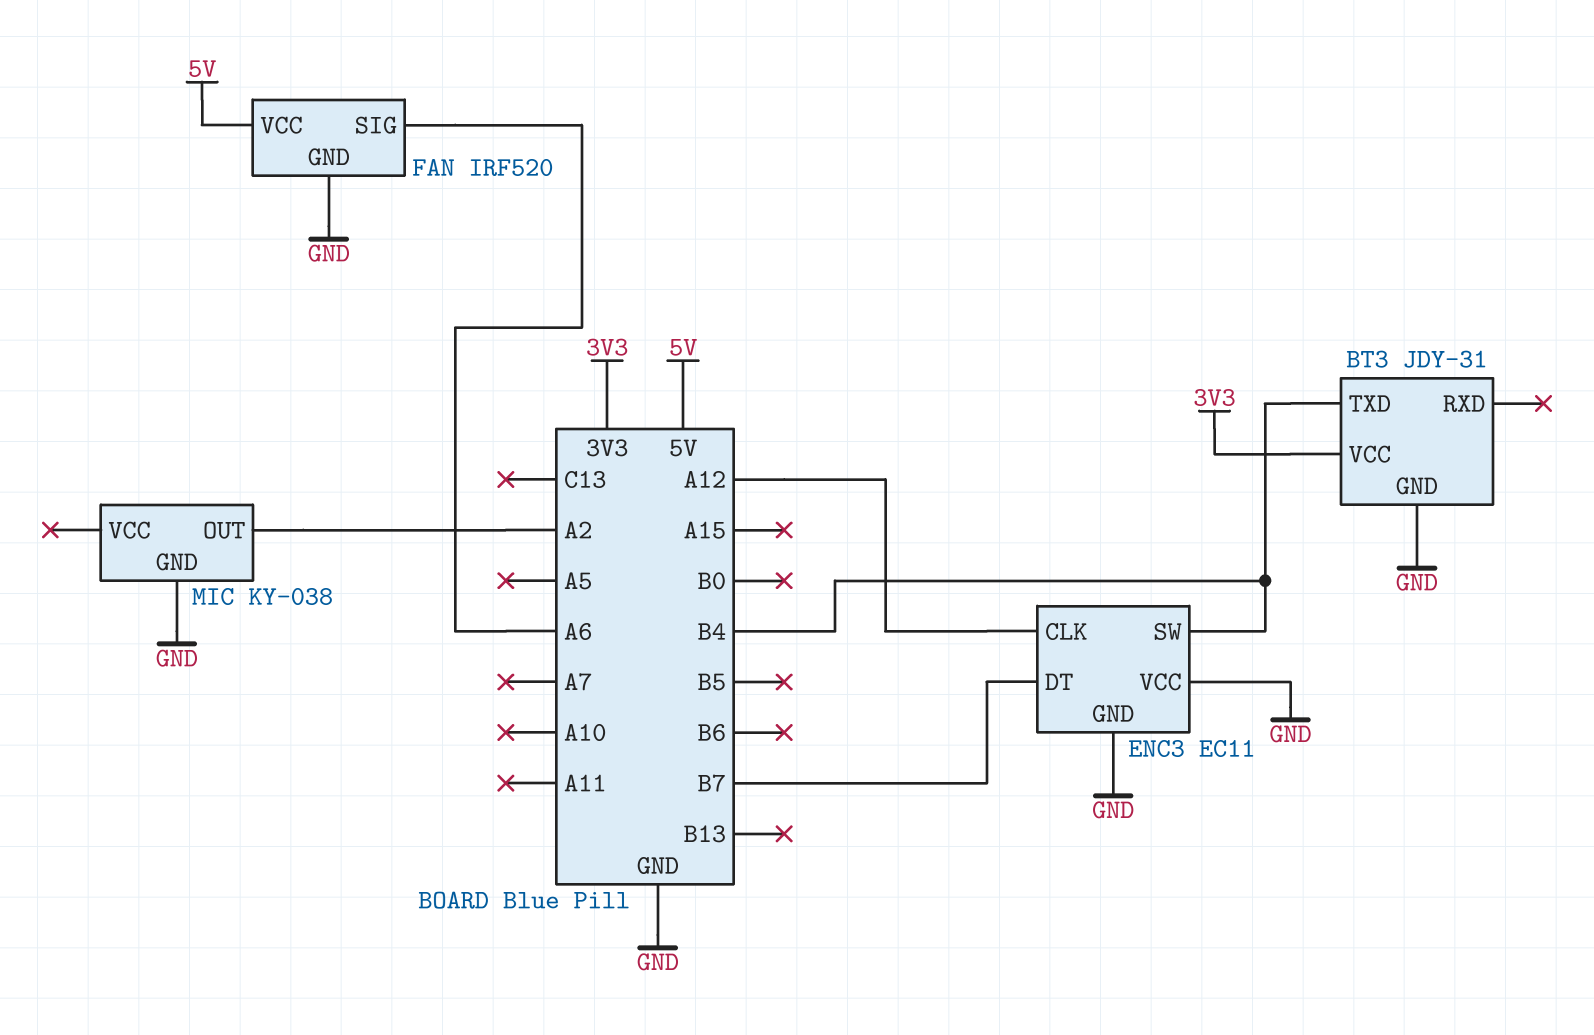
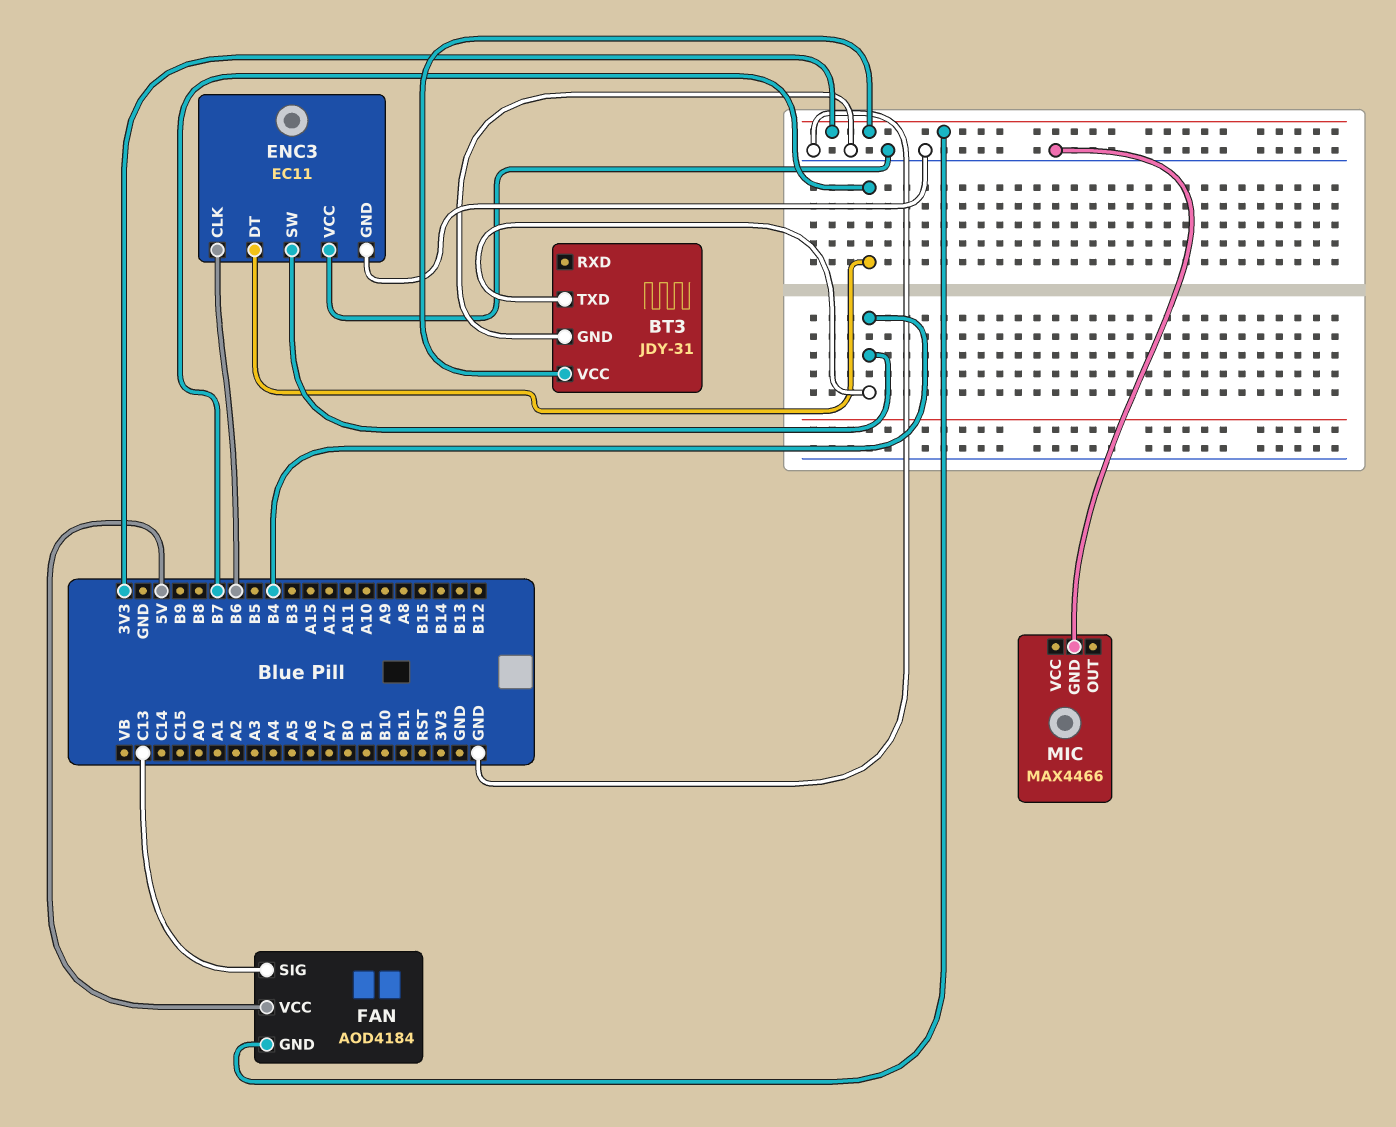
ENC3 pin CLK: A12 -> B6
FAN: IRF520 -> AOD4184
FAN pin GND: GND -> 3V3
FAN pin SIG: A6 -> C13
MIC: KY-038 -> MAX4466
MIC pin OUT: A2 -> none

